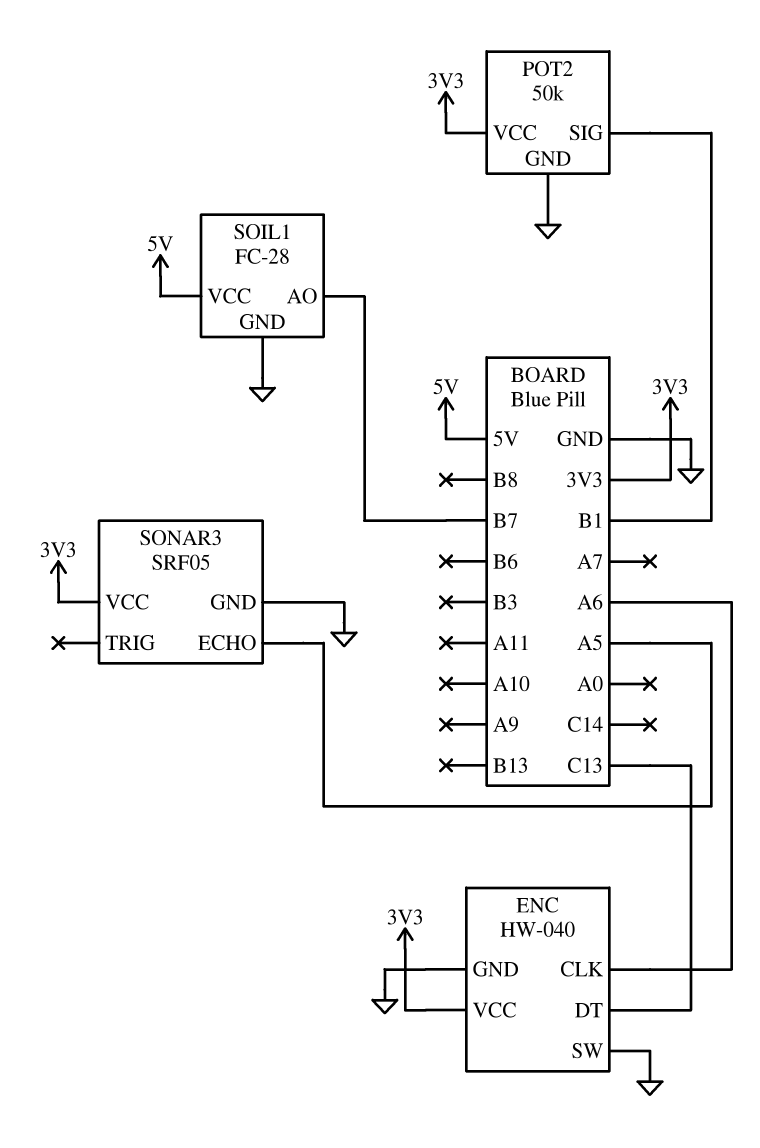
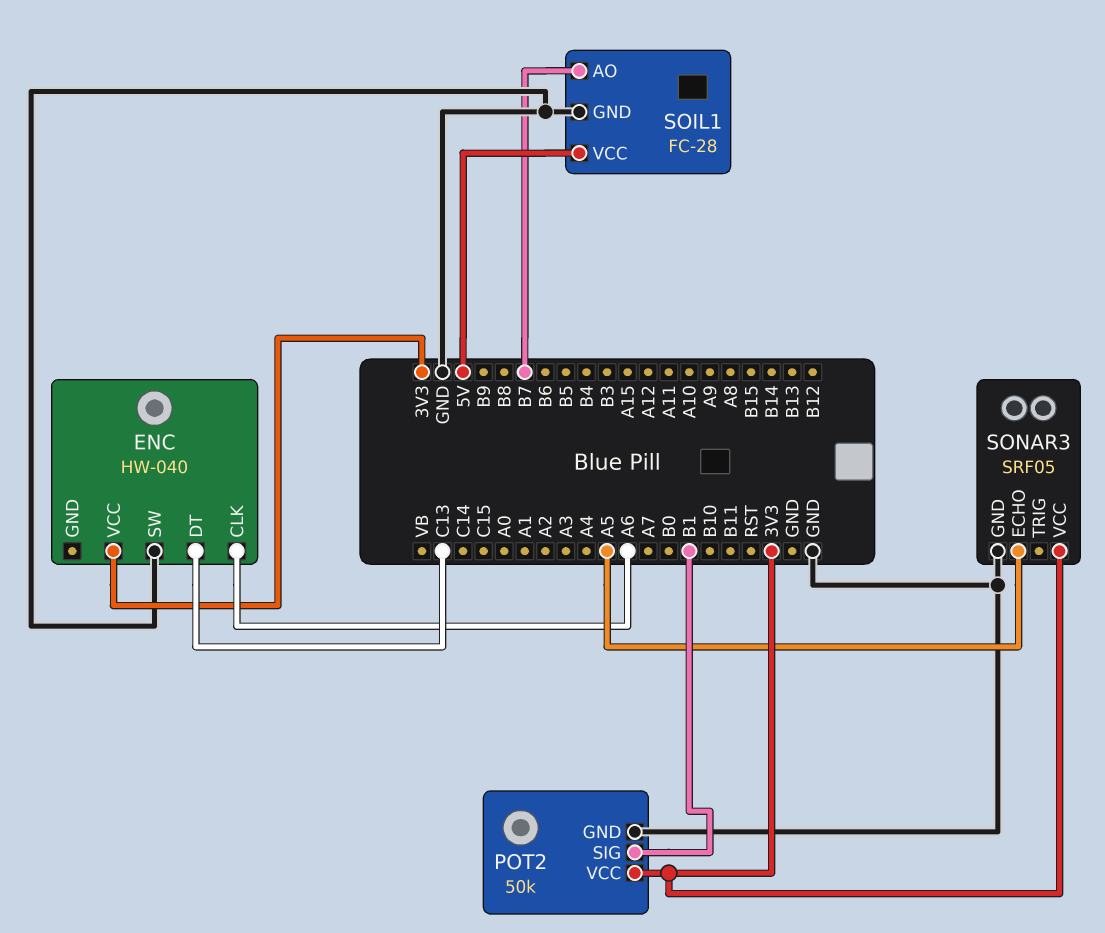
ENC pin GND: GND -> none

